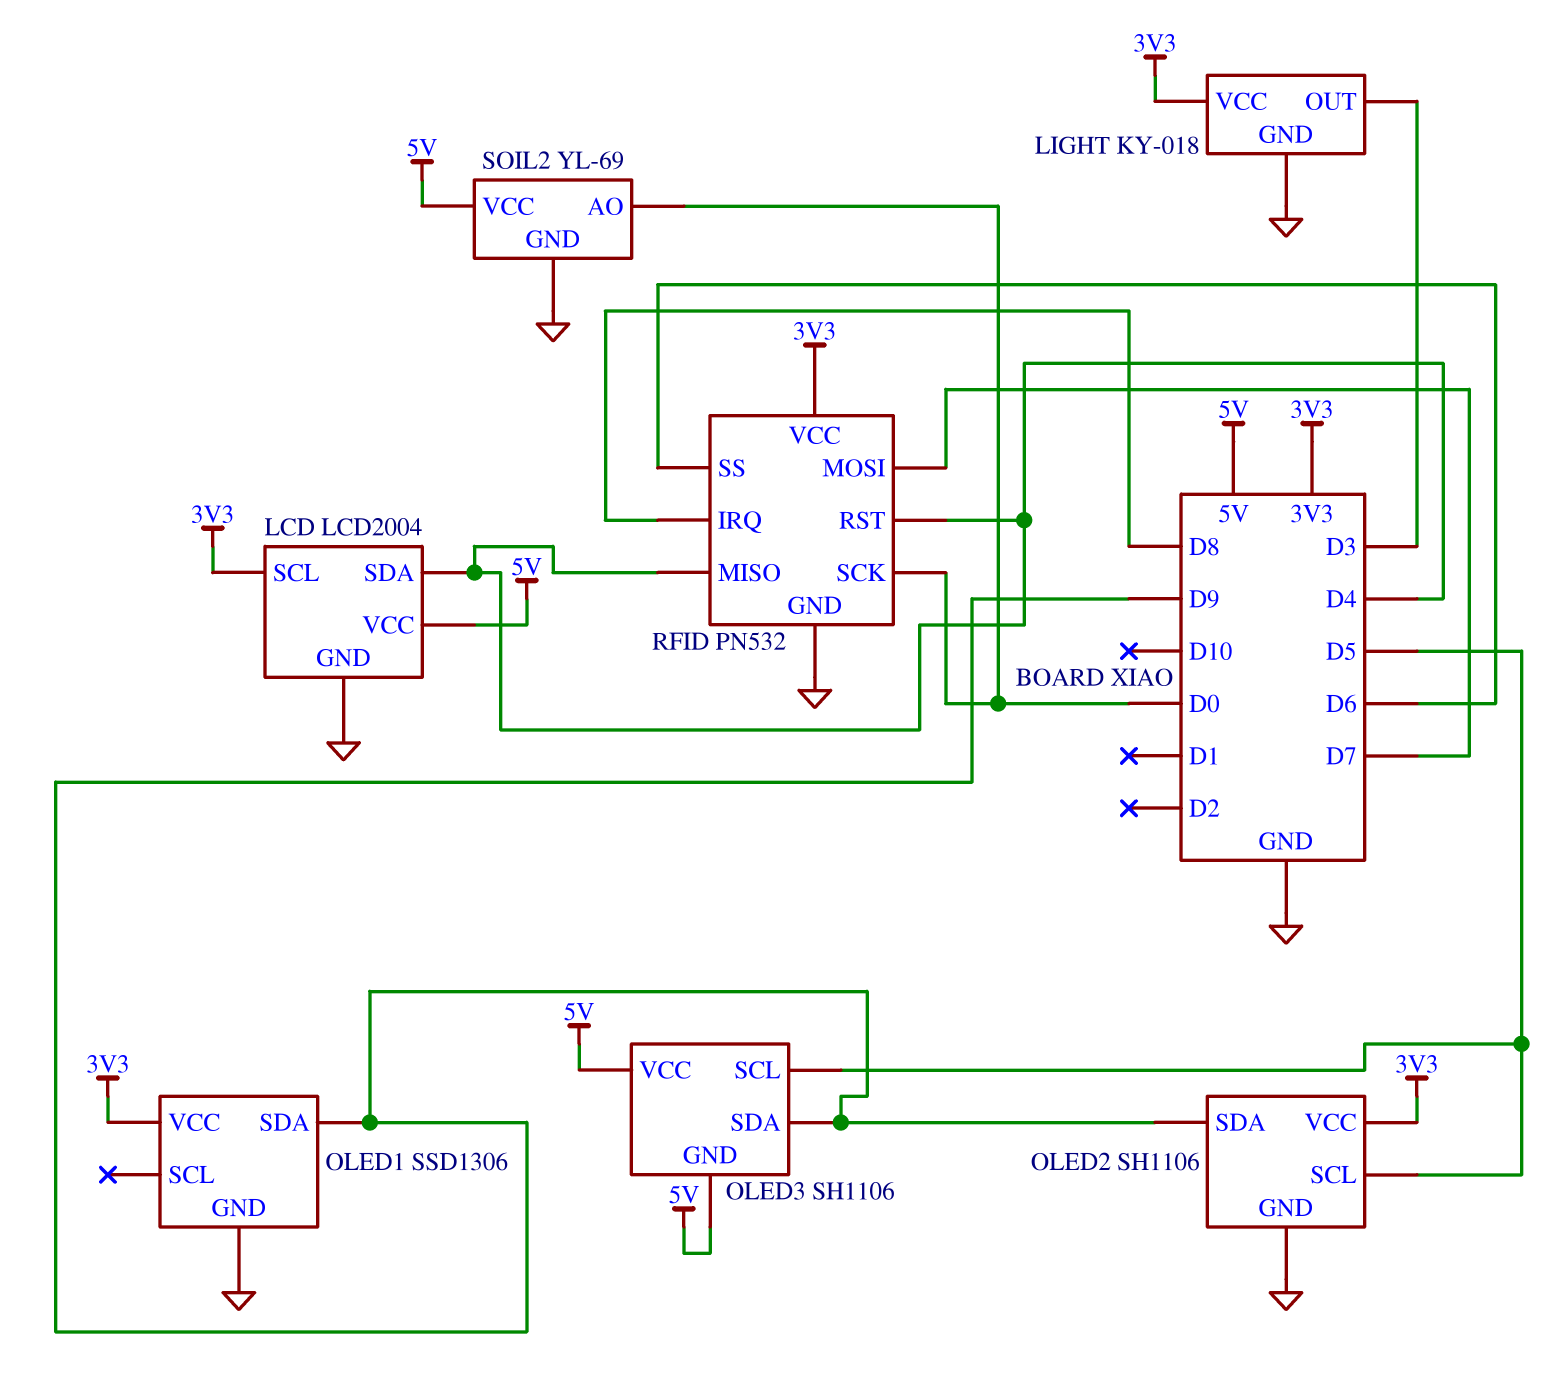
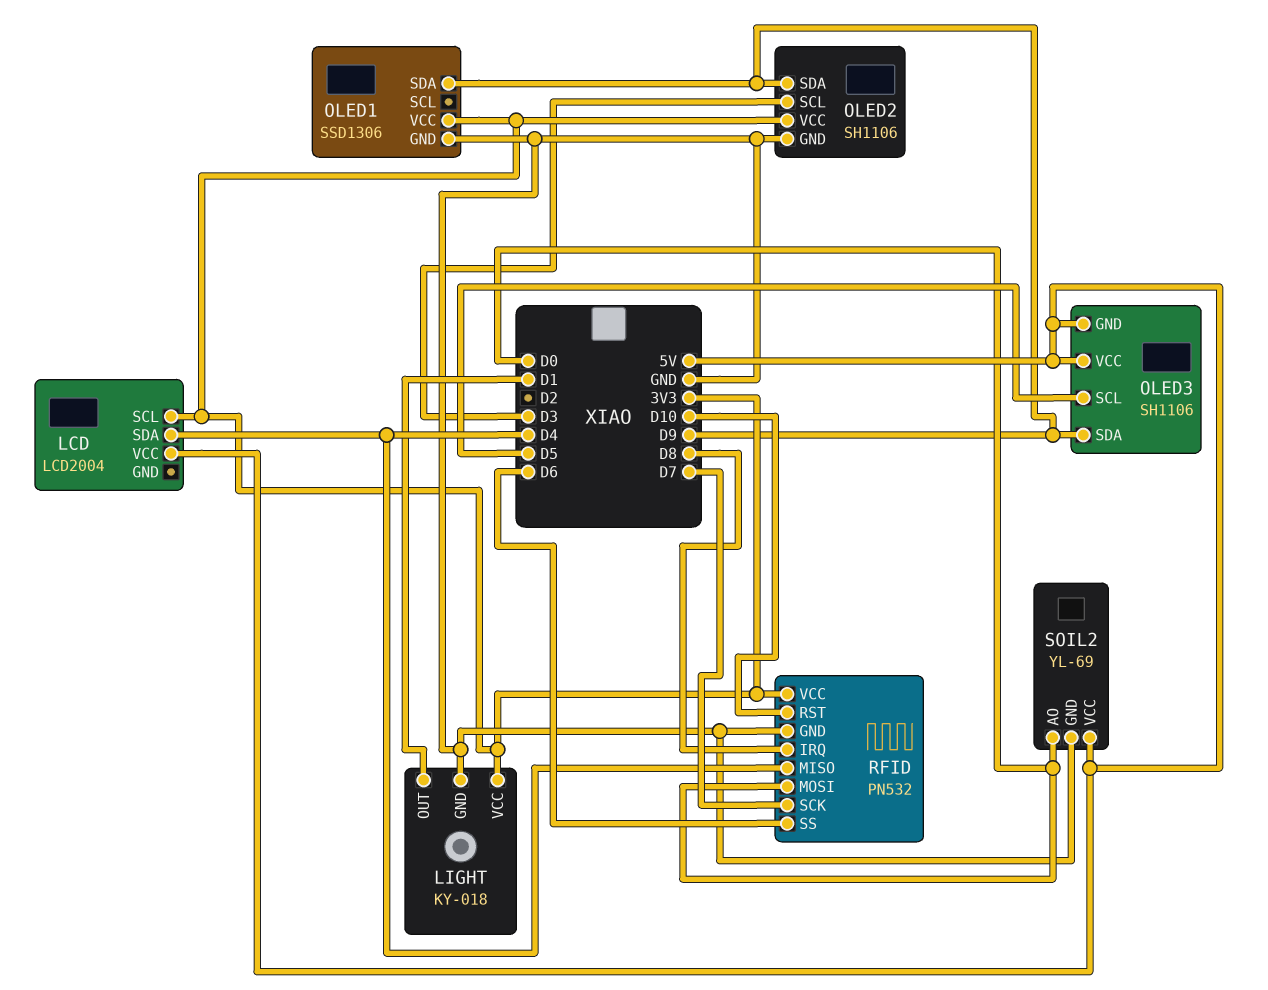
LCD pin GND: GND -> none
LIGHT pin OUT: D3 -> D1
OLED2 pin SCL: D5 -> D3
RFID pin MOSI: D7 -> D0
RFID pin RST: D4 -> D10
RFID pin SCK: D0 -> D7

